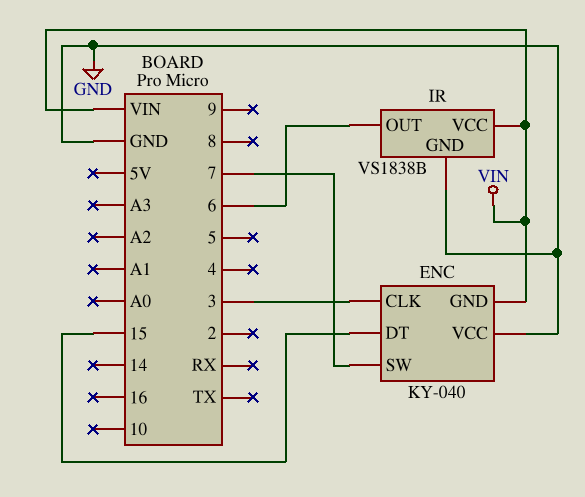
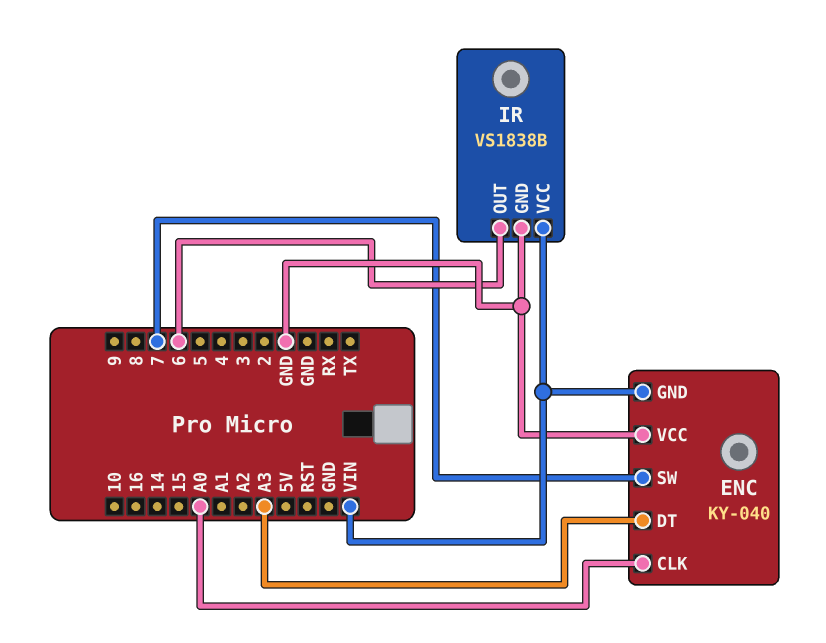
ENC pin CLK: 3 -> A0
ENC pin DT: 15 -> A3

